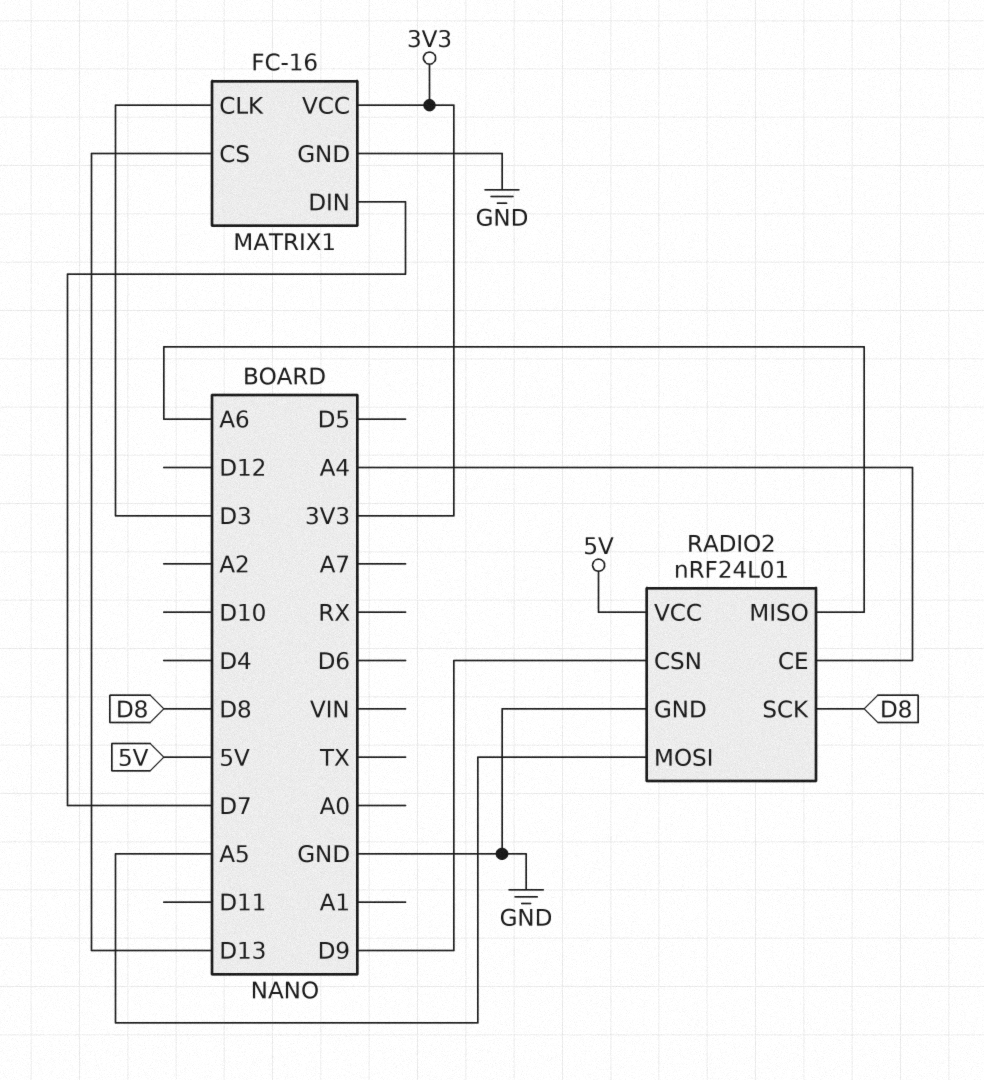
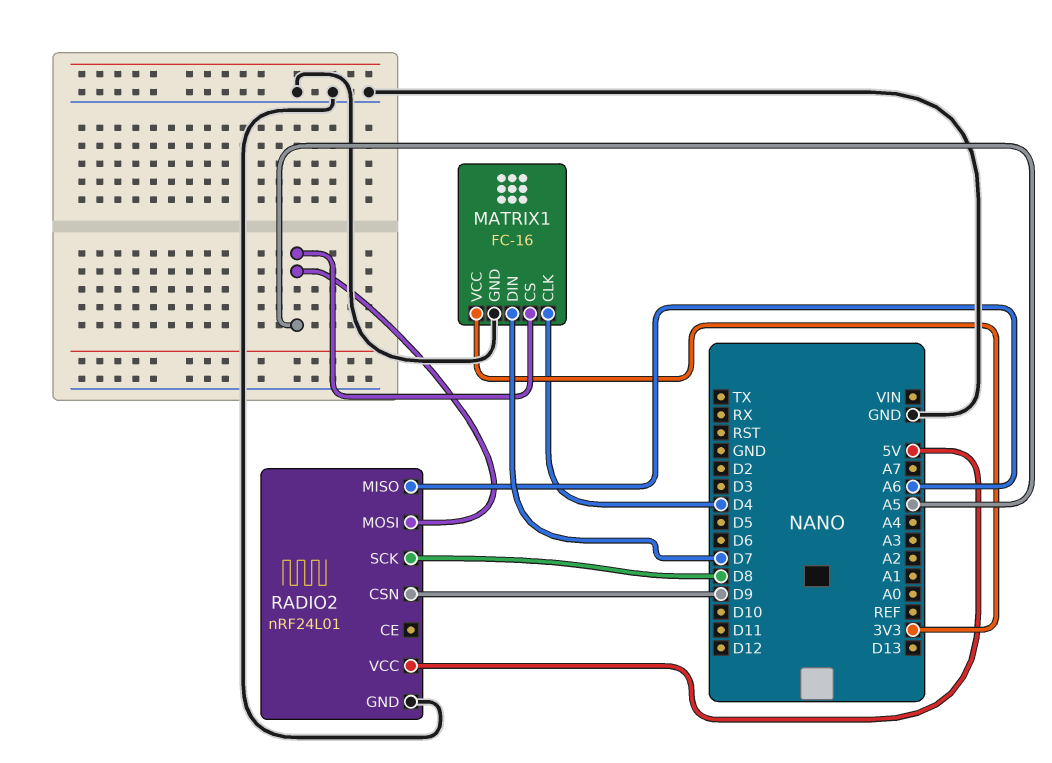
MATRIX1 pin CLK: D3 -> D4
MATRIX1 pin CS: D13 -> A5
RADIO2 pin CE: A4 -> none

